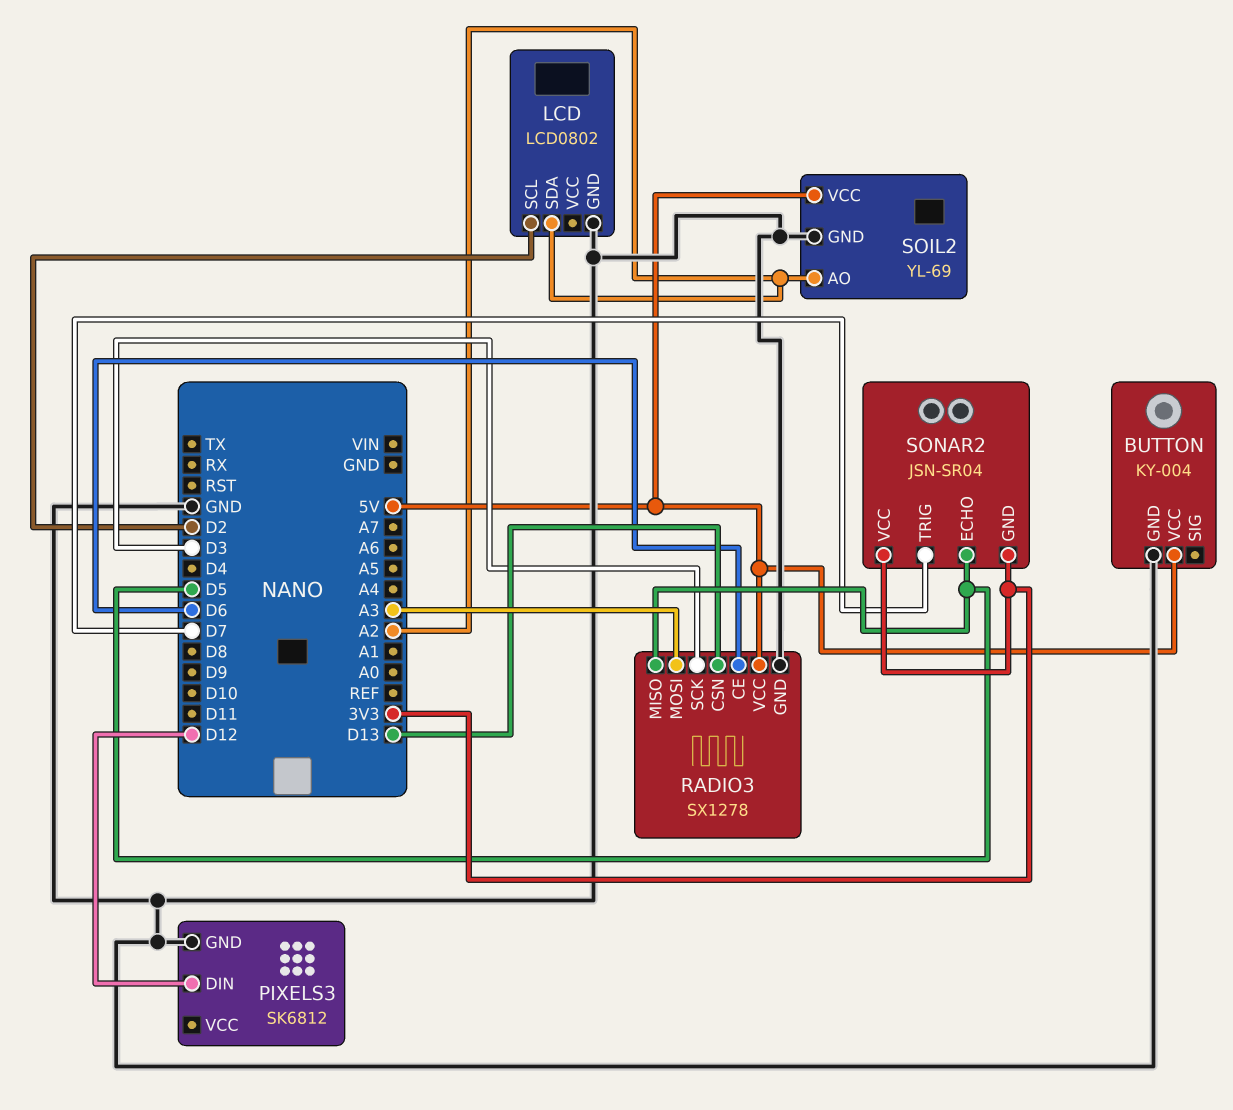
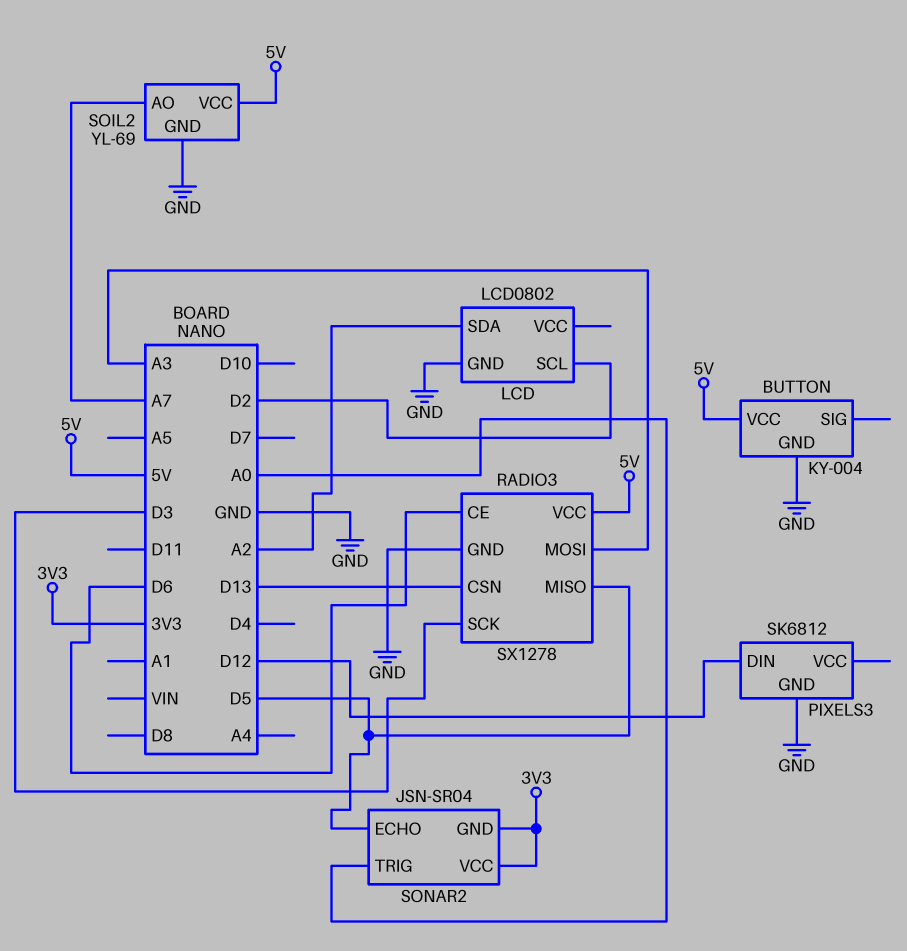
SOIL2 pin AO: A2 -> A7
SONAR2 pin TRIG: D7 -> A0

